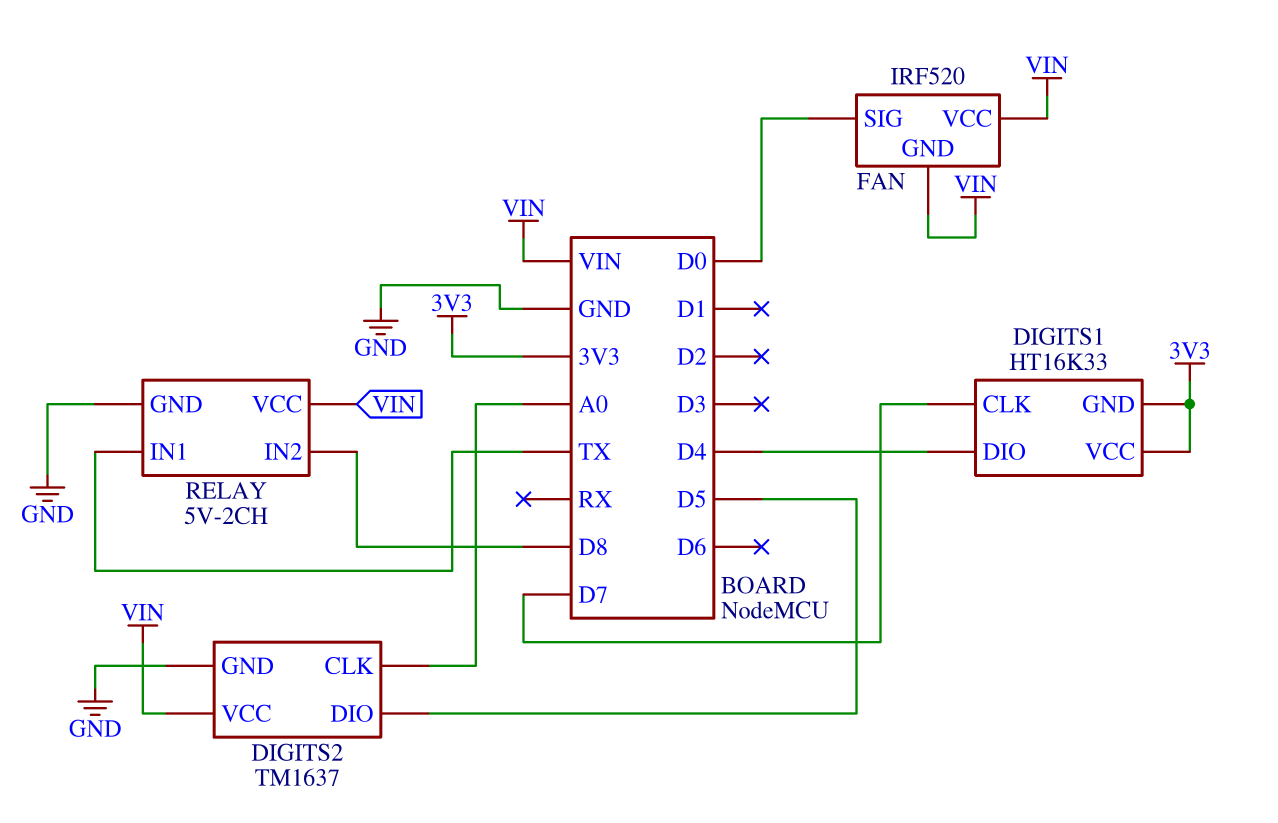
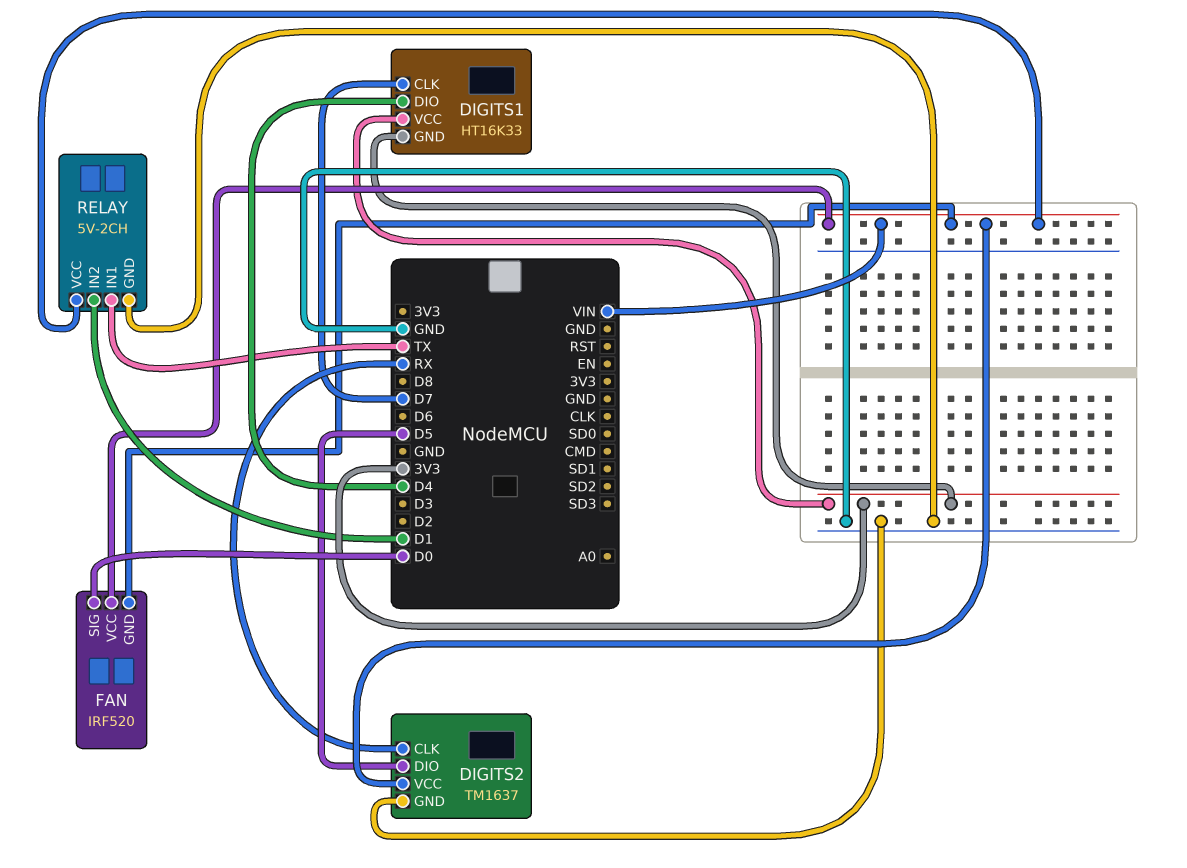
DIGITS2 pin CLK: A0 -> RX
RELAY pin IN2: D8 -> D1

